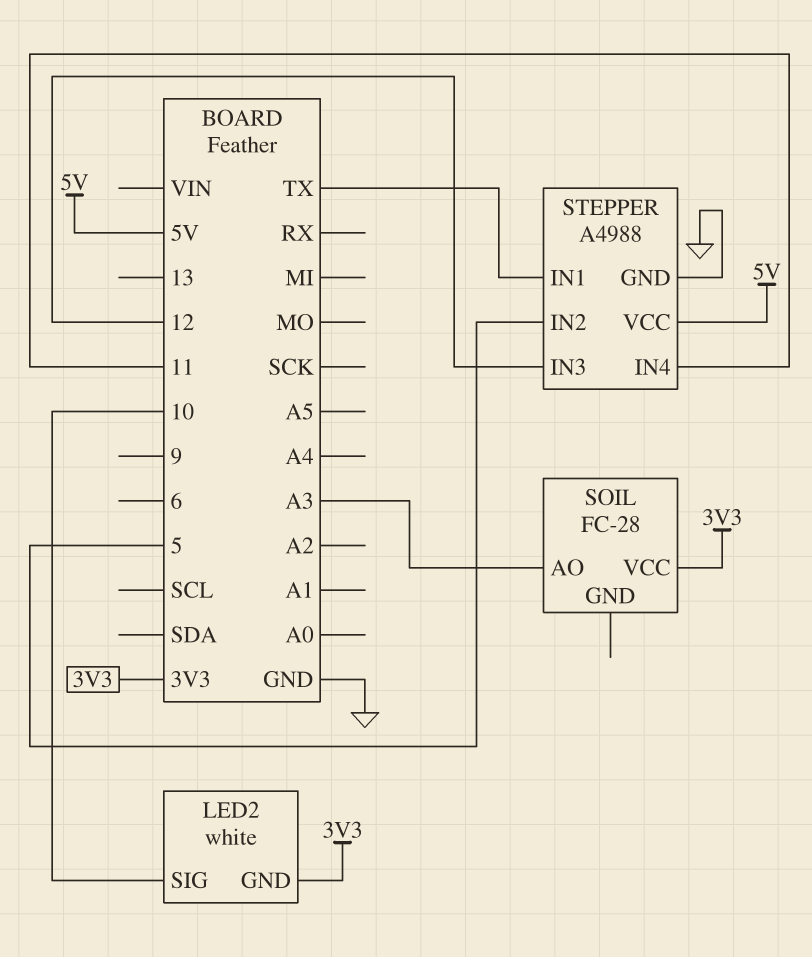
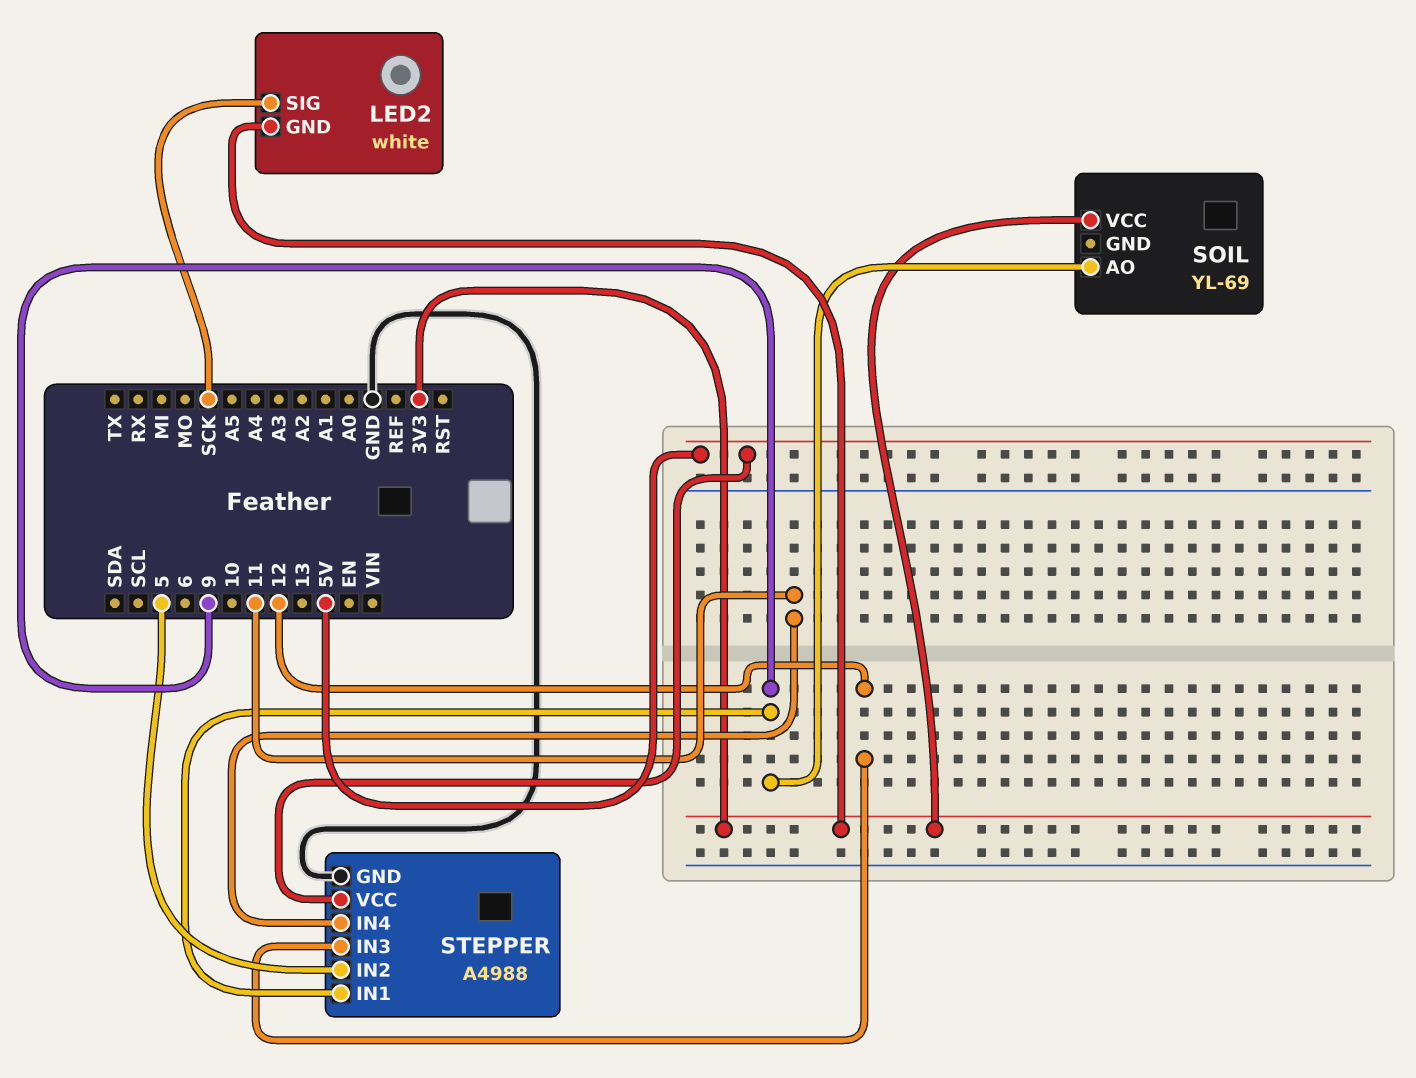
LED2 pin SIG: 10 -> SCK
SOIL: FC-28 -> YL-69
SOIL pin AO: A3 -> 9
STEPPER pin IN1: TX -> 9

